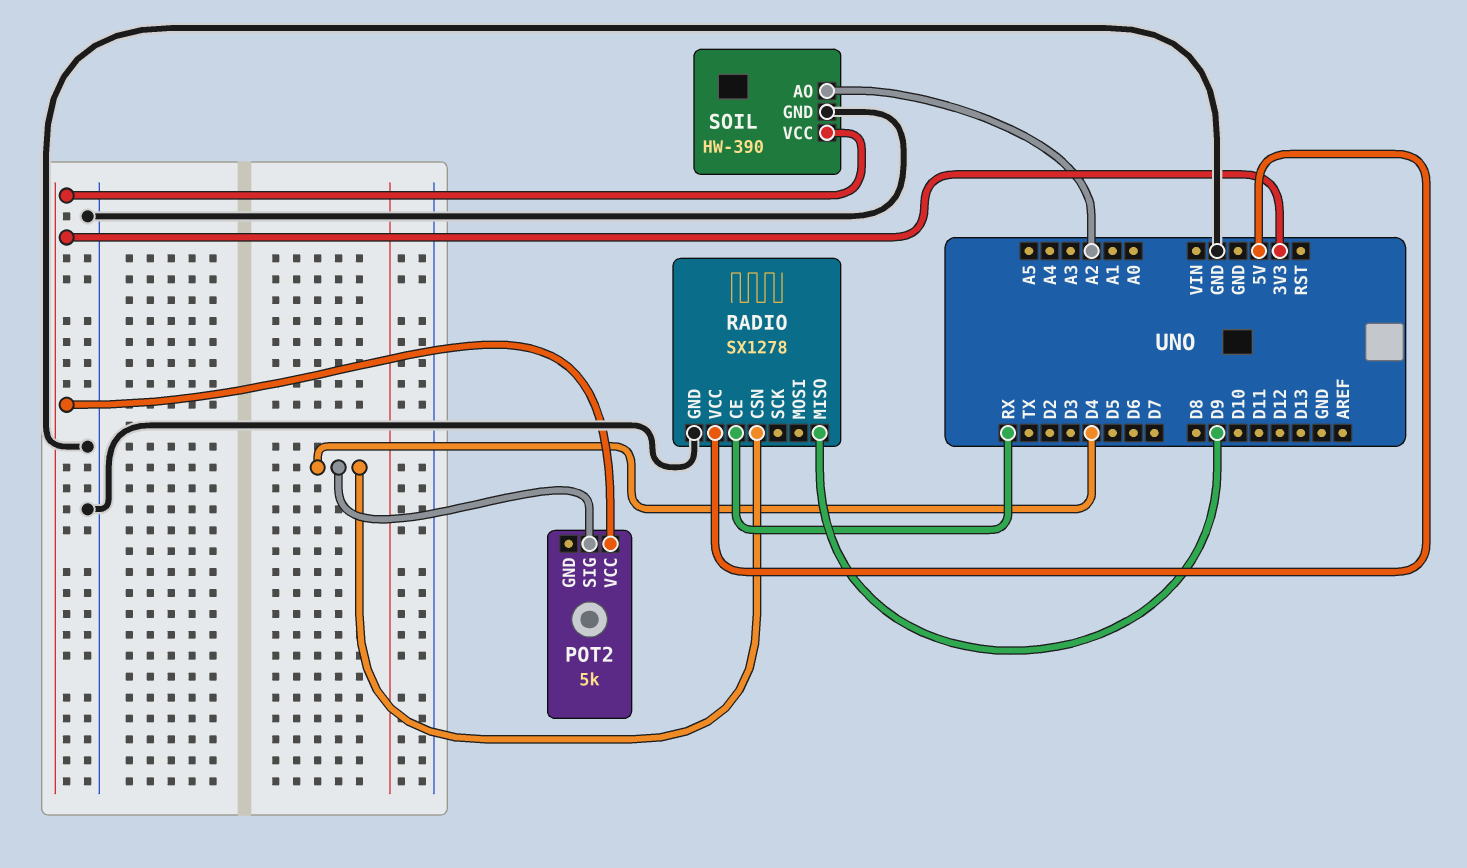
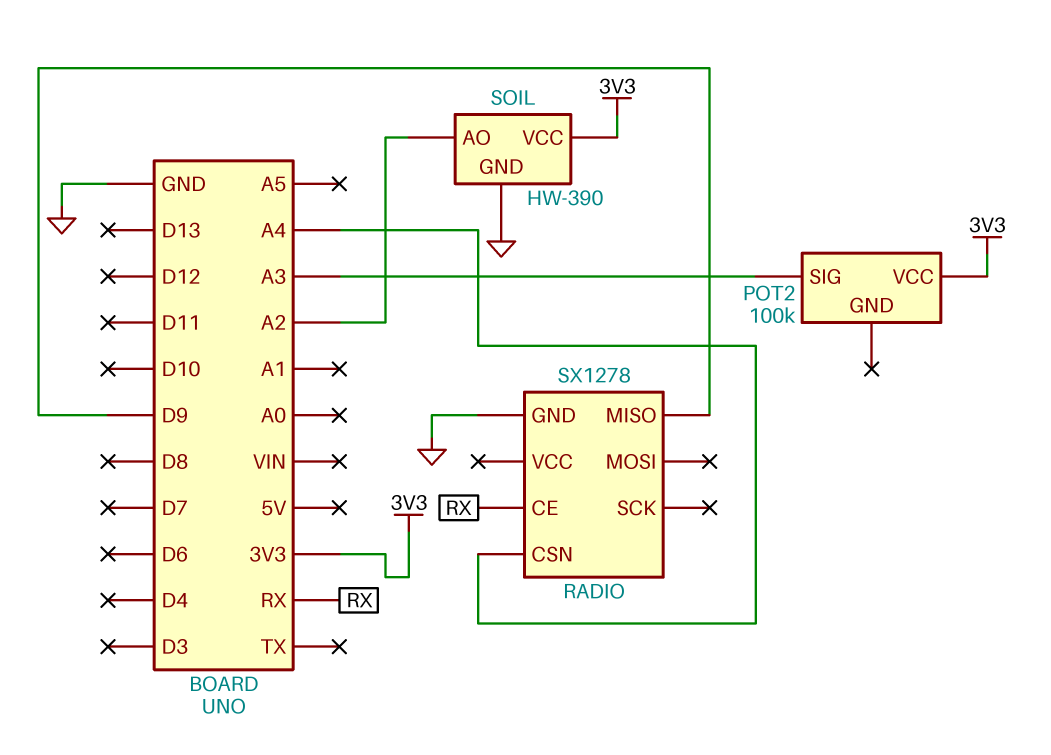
POT2: 5k -> 100k
POT2 pin SIG: D4 -> A3
RADIO pin CSN: D4 -> A4
RADIO pin VCC: 5V -> none

